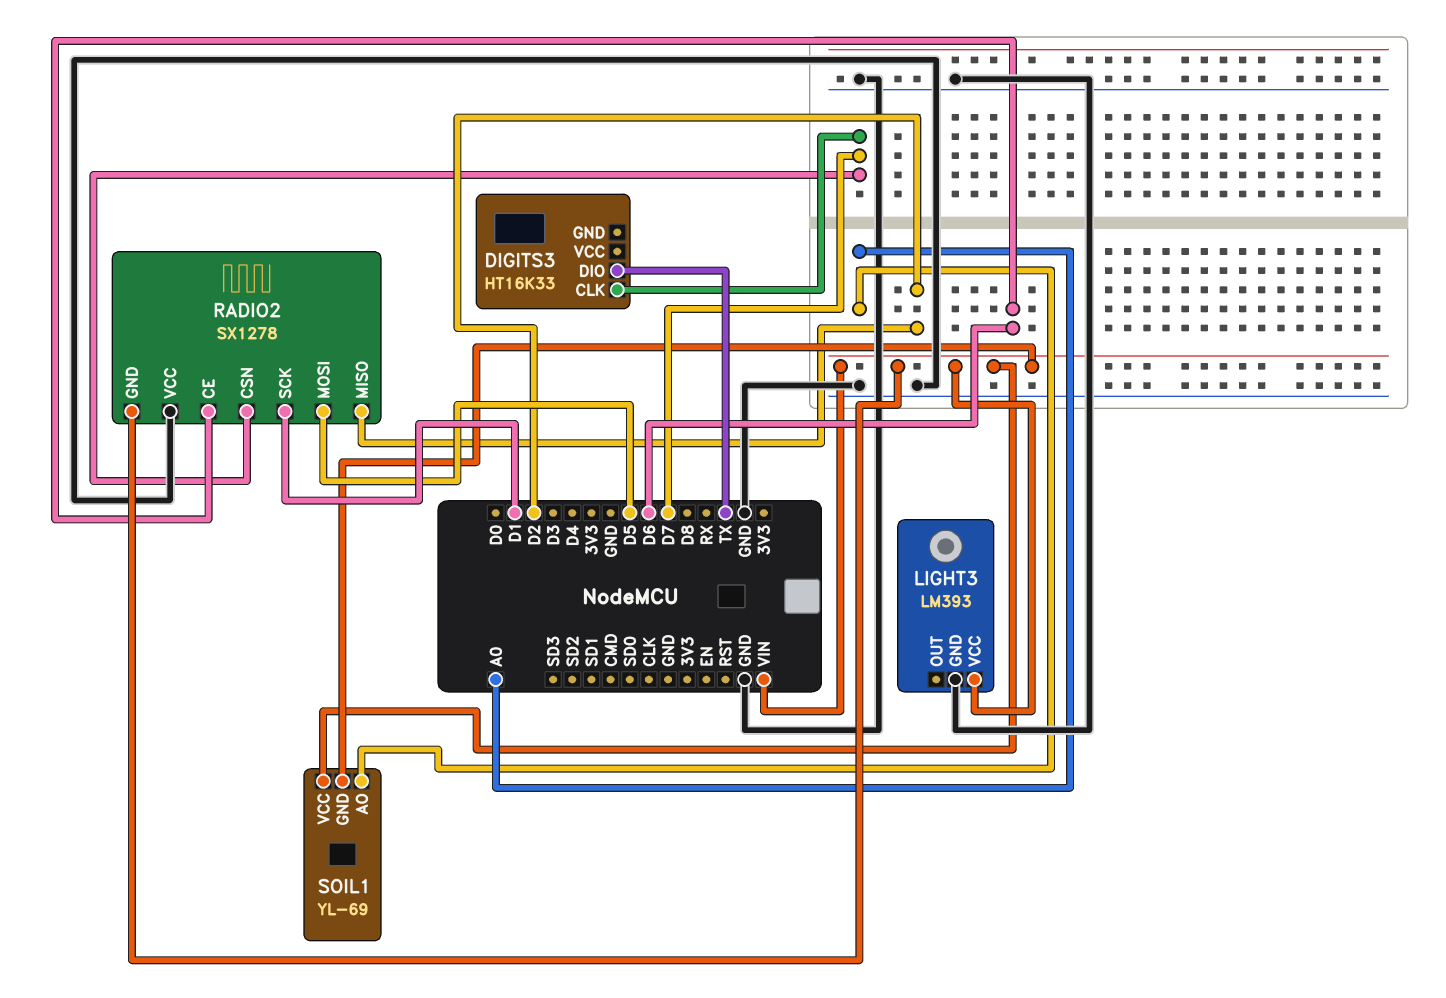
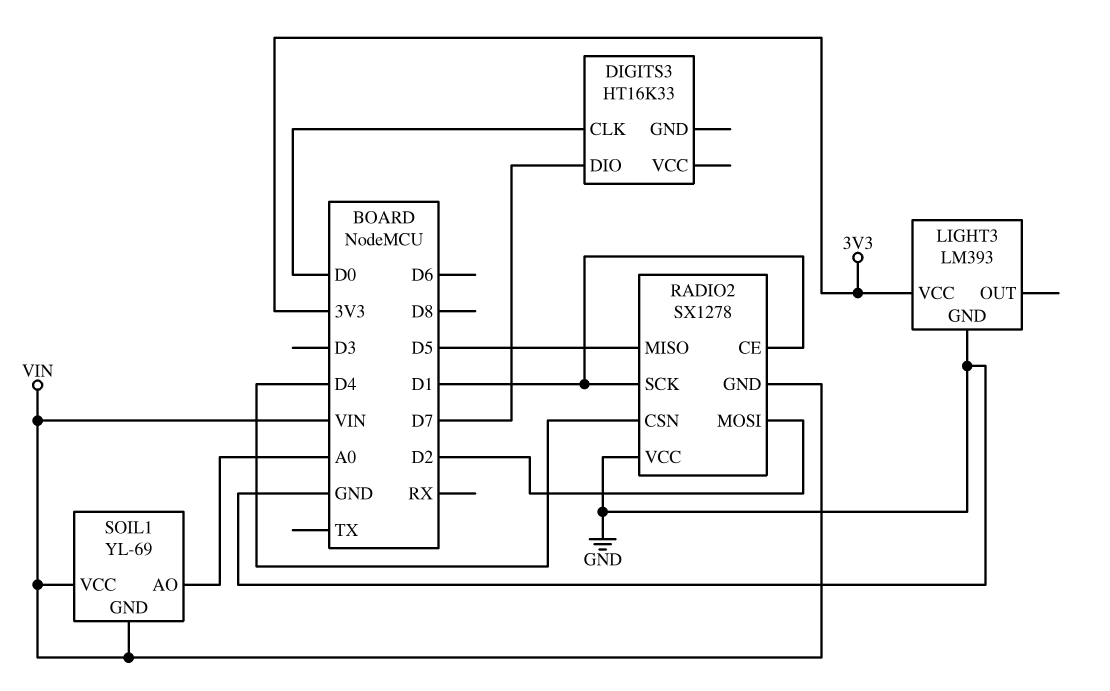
DIGITS3 pin CLK: D7 -> D0
DIGITS3 pin DIO: TX -> D7
LIGHT3 pin VCC: VIN -> 3V3
RADIO2 pin CE: D6 -> D1
RADIO2 pin CSN: D7 -> D4
RADIO2 pin MISO: D2 -> D5
RADIO2 pin MOSI: D5 -> D2

